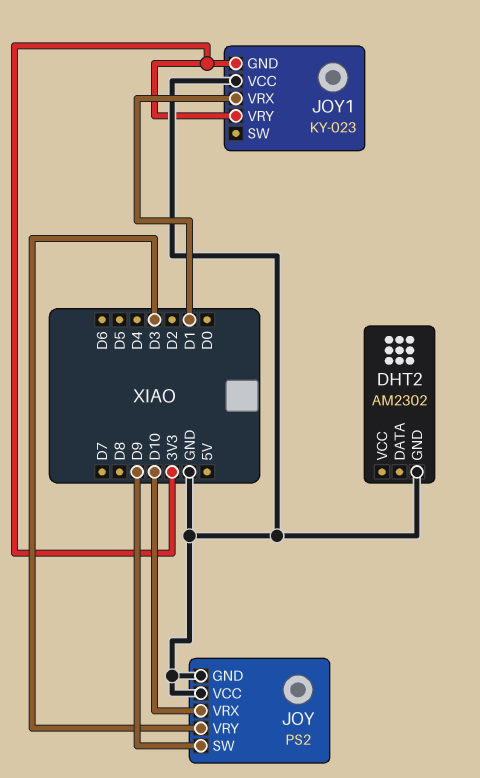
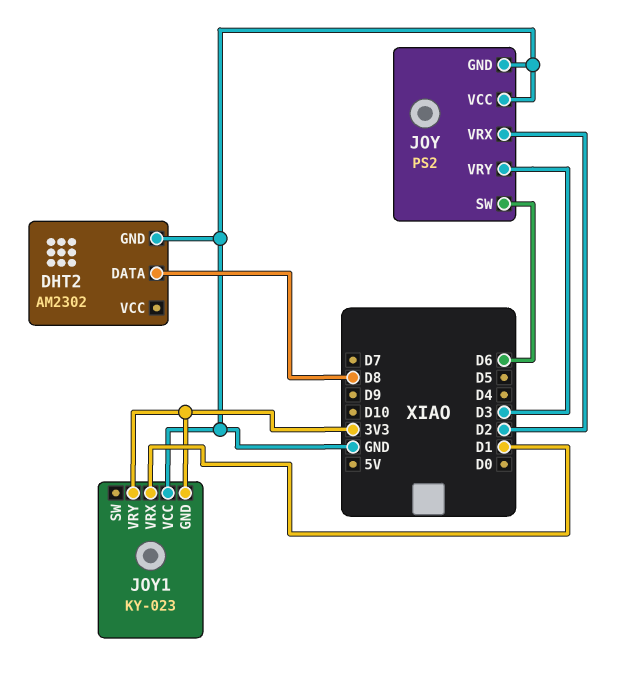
DHT2 pin DATA: none -> D8
JOY pin SW: D9 -> D6
JOY pin VRX: D10 -> D2

